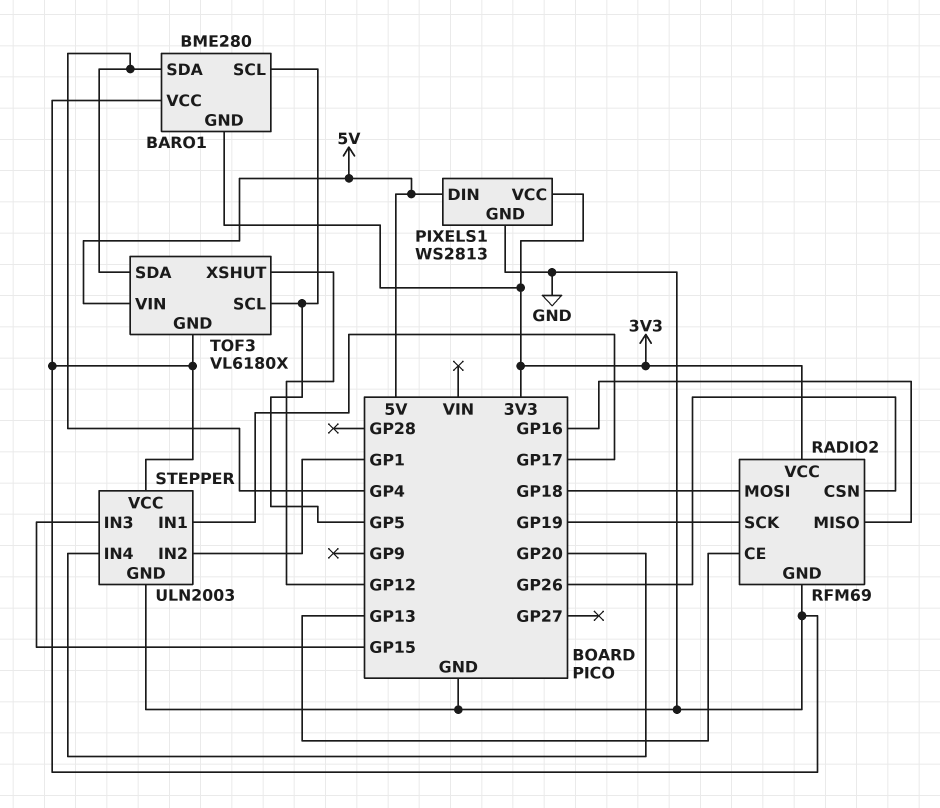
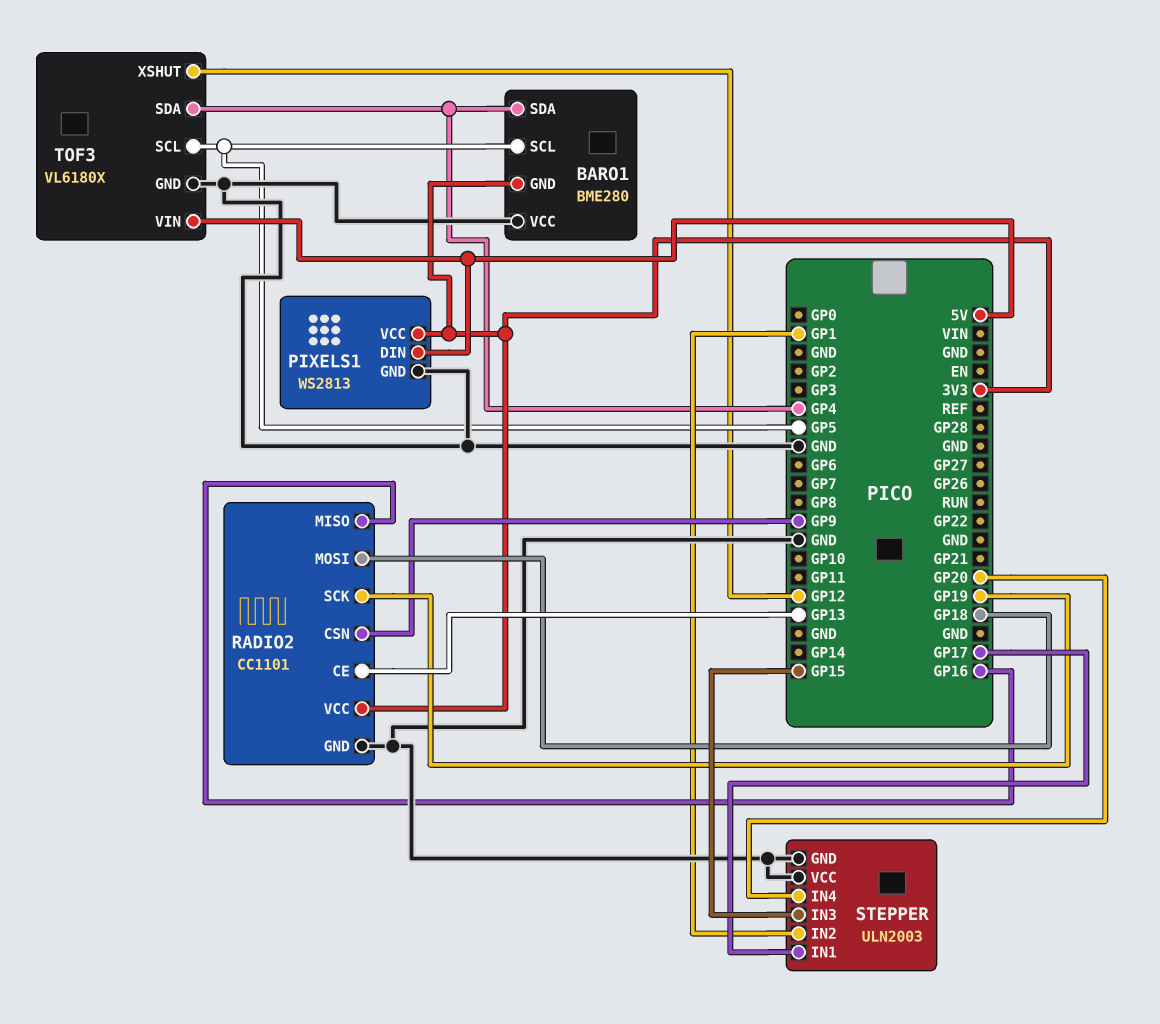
RADIO2: RFM69 -> CC1101
RADIO2 pin CSN: GP26 -> GP9

